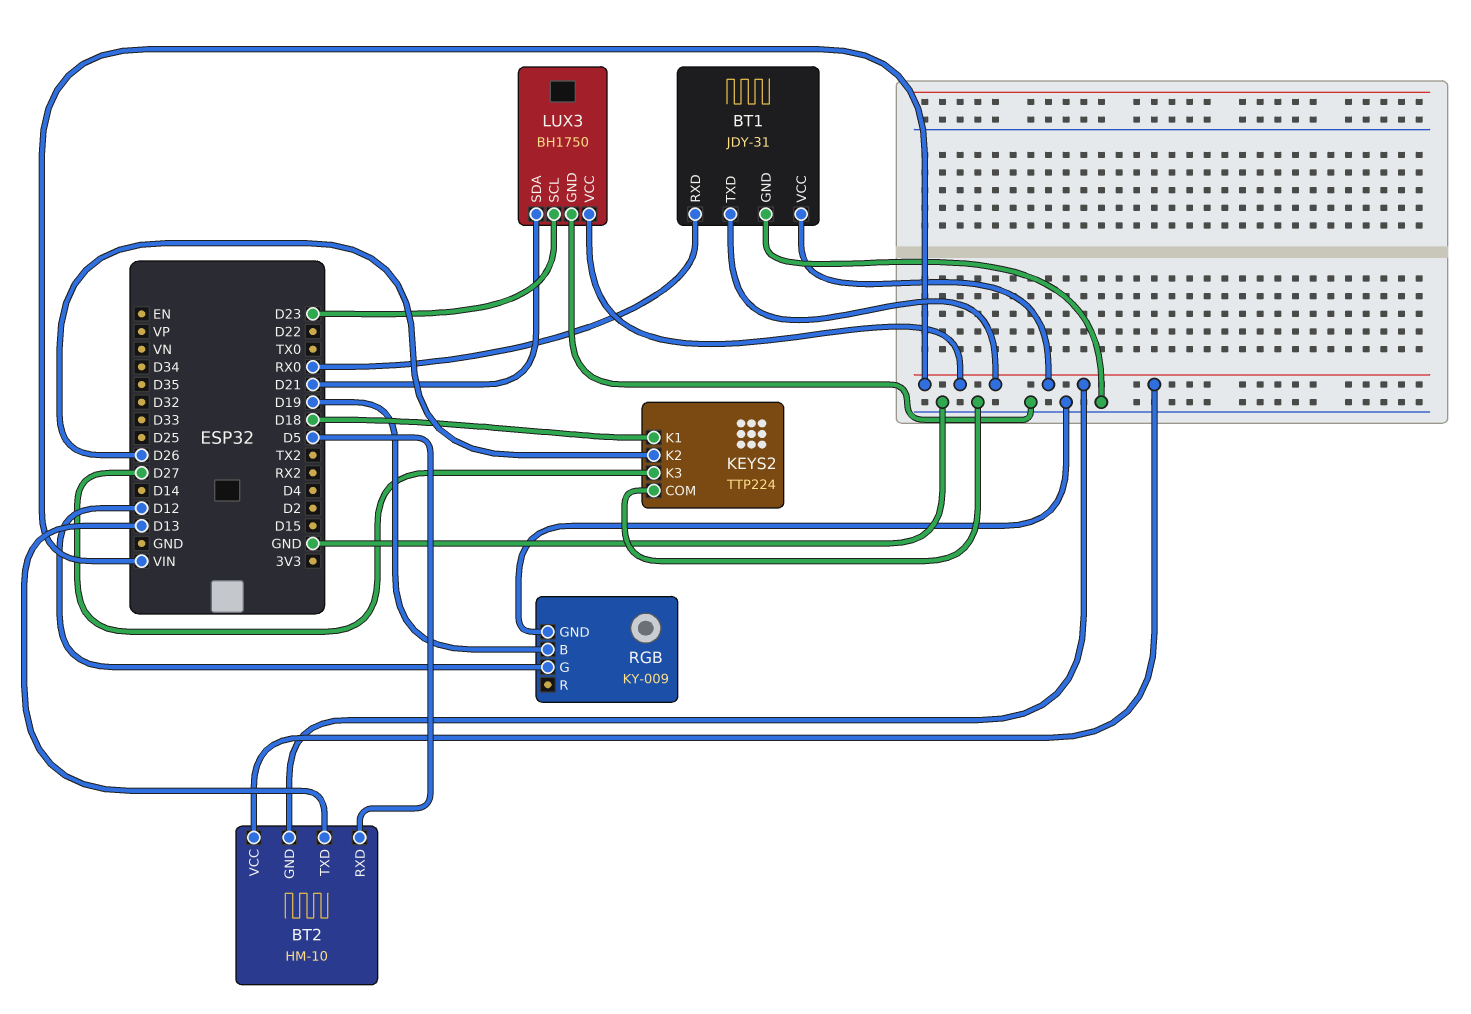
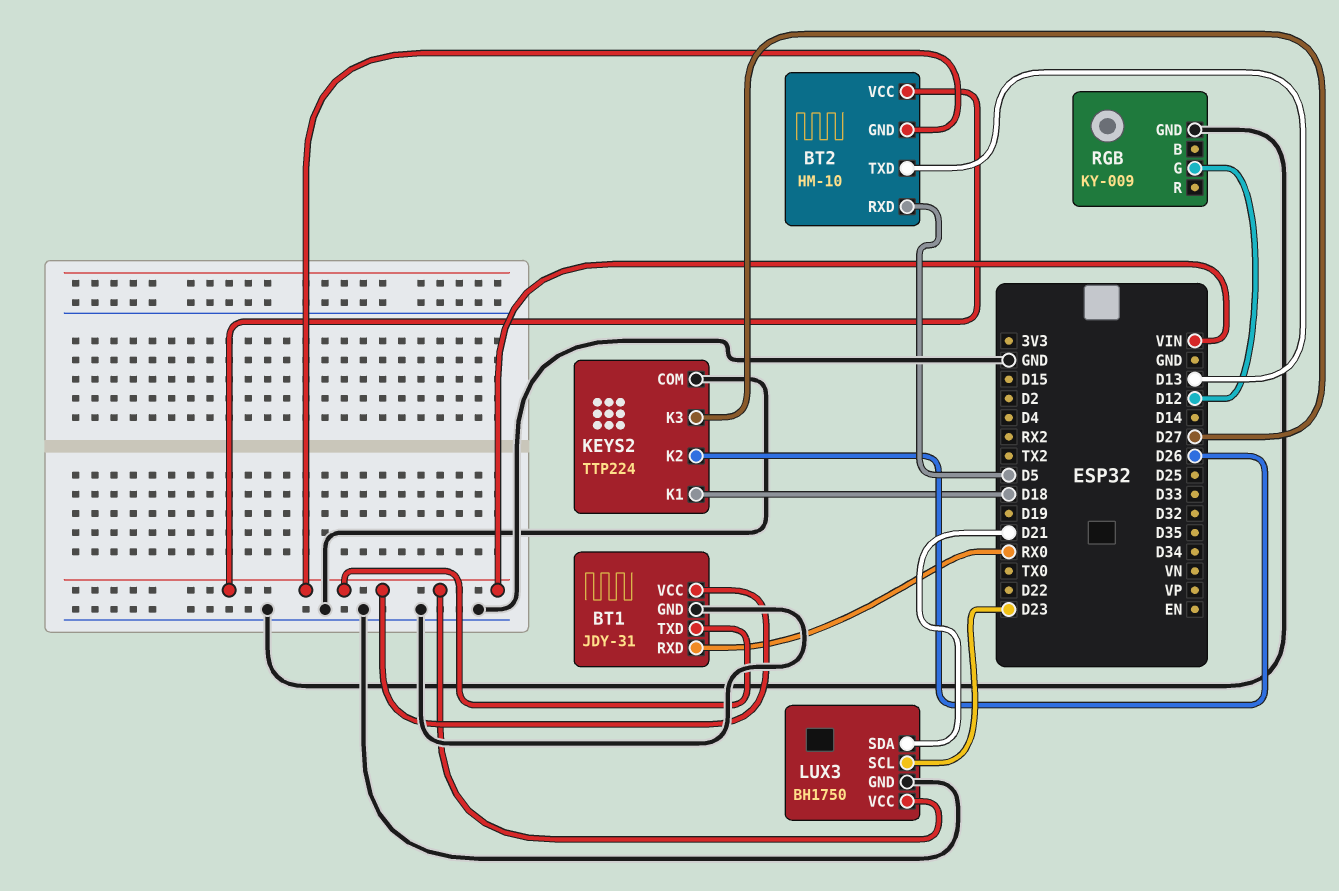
RGB pin B: D19 -> none

